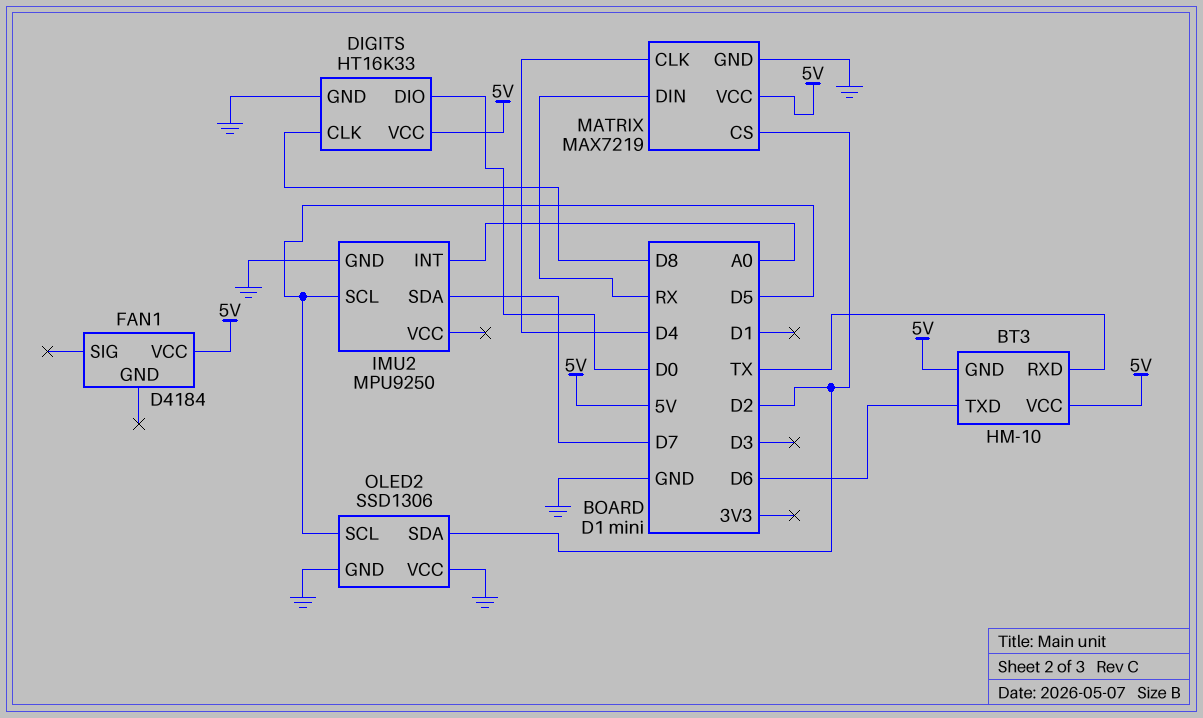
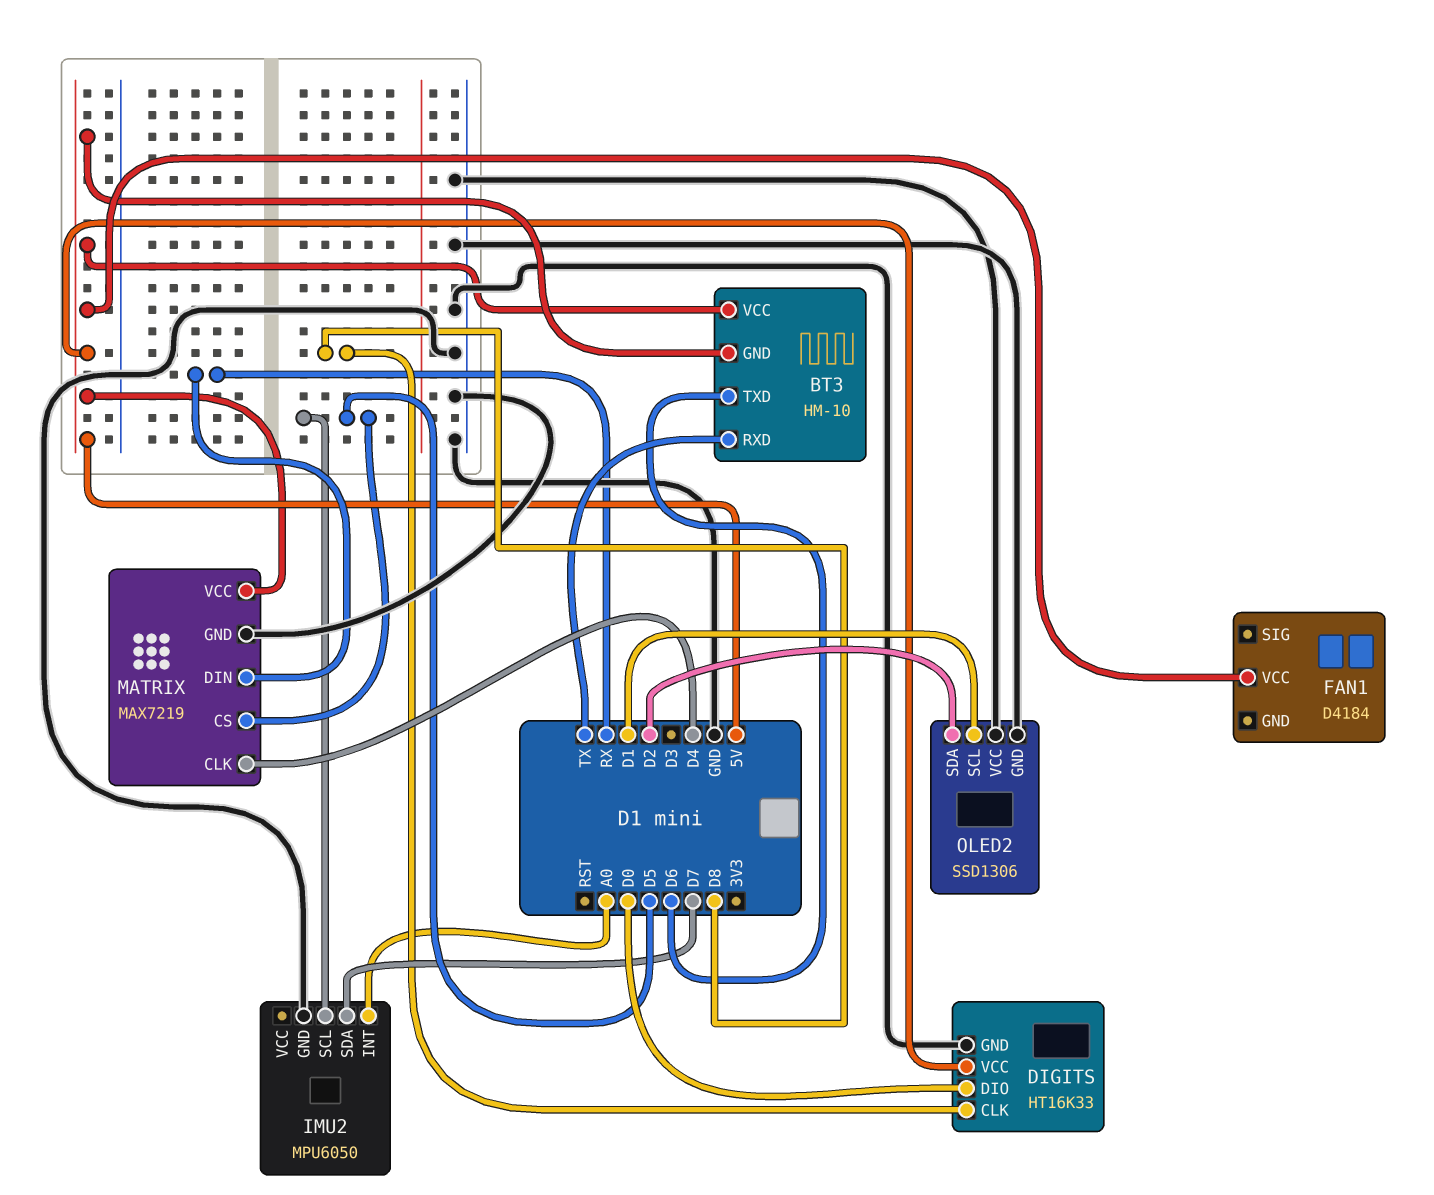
IMU2: MPU9250 -> MPU6050
MATRIX pin CS: D2 -> D5
OLED2 pin SCL: D5 -> D1

